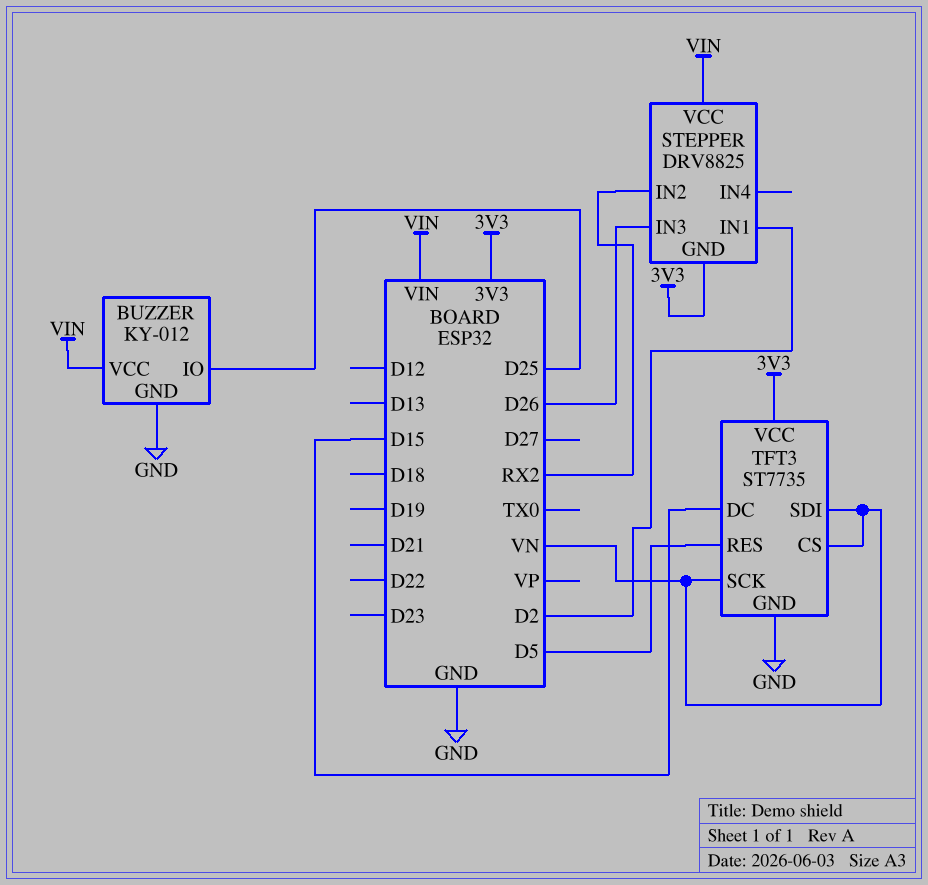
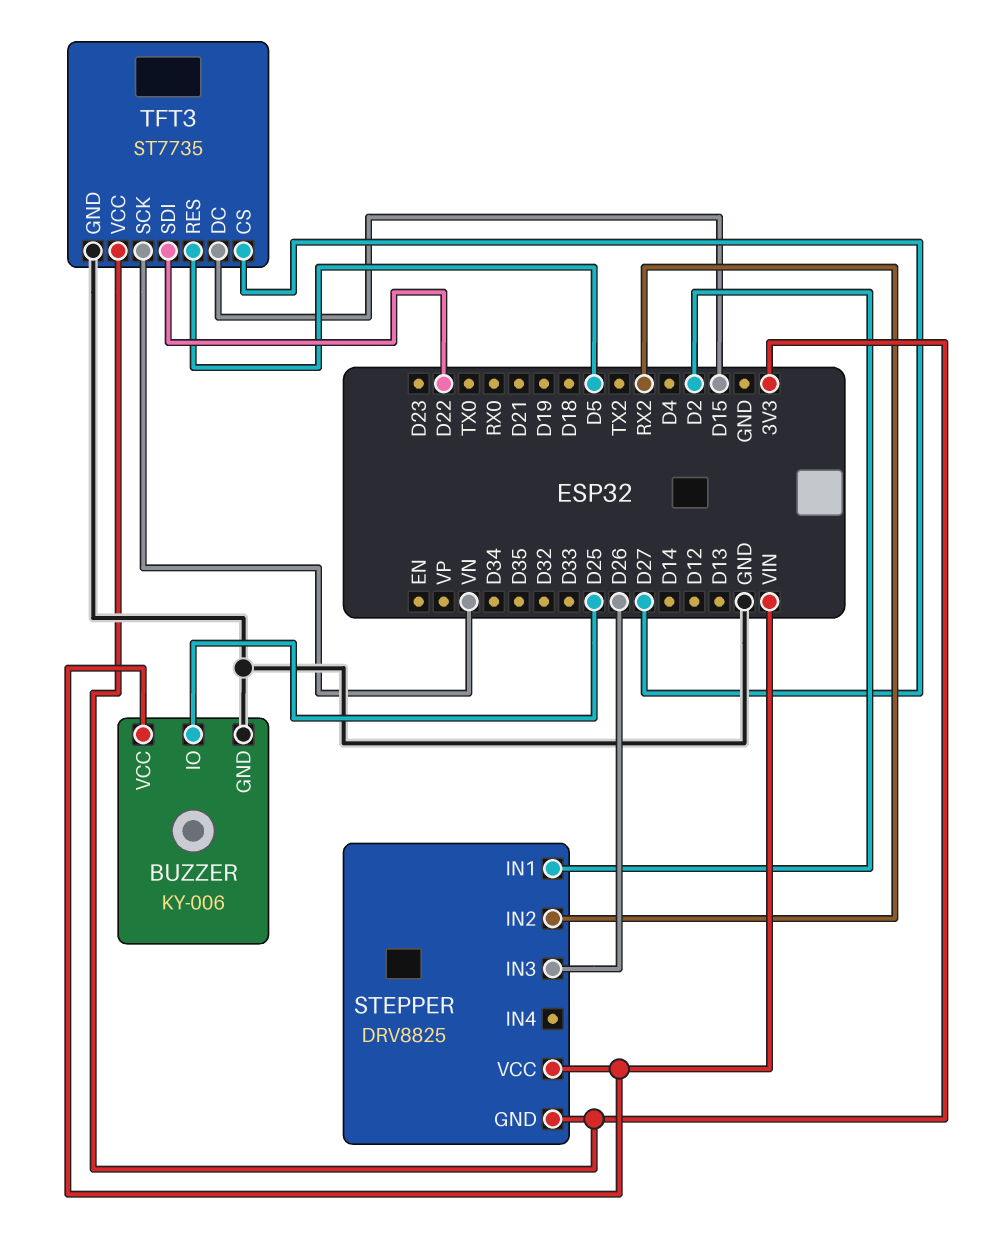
BUZZER: KY-012 -> KY-006
TFT3 pin CS: VN -> D27
TFT3 pin SDI: VN -> D22

